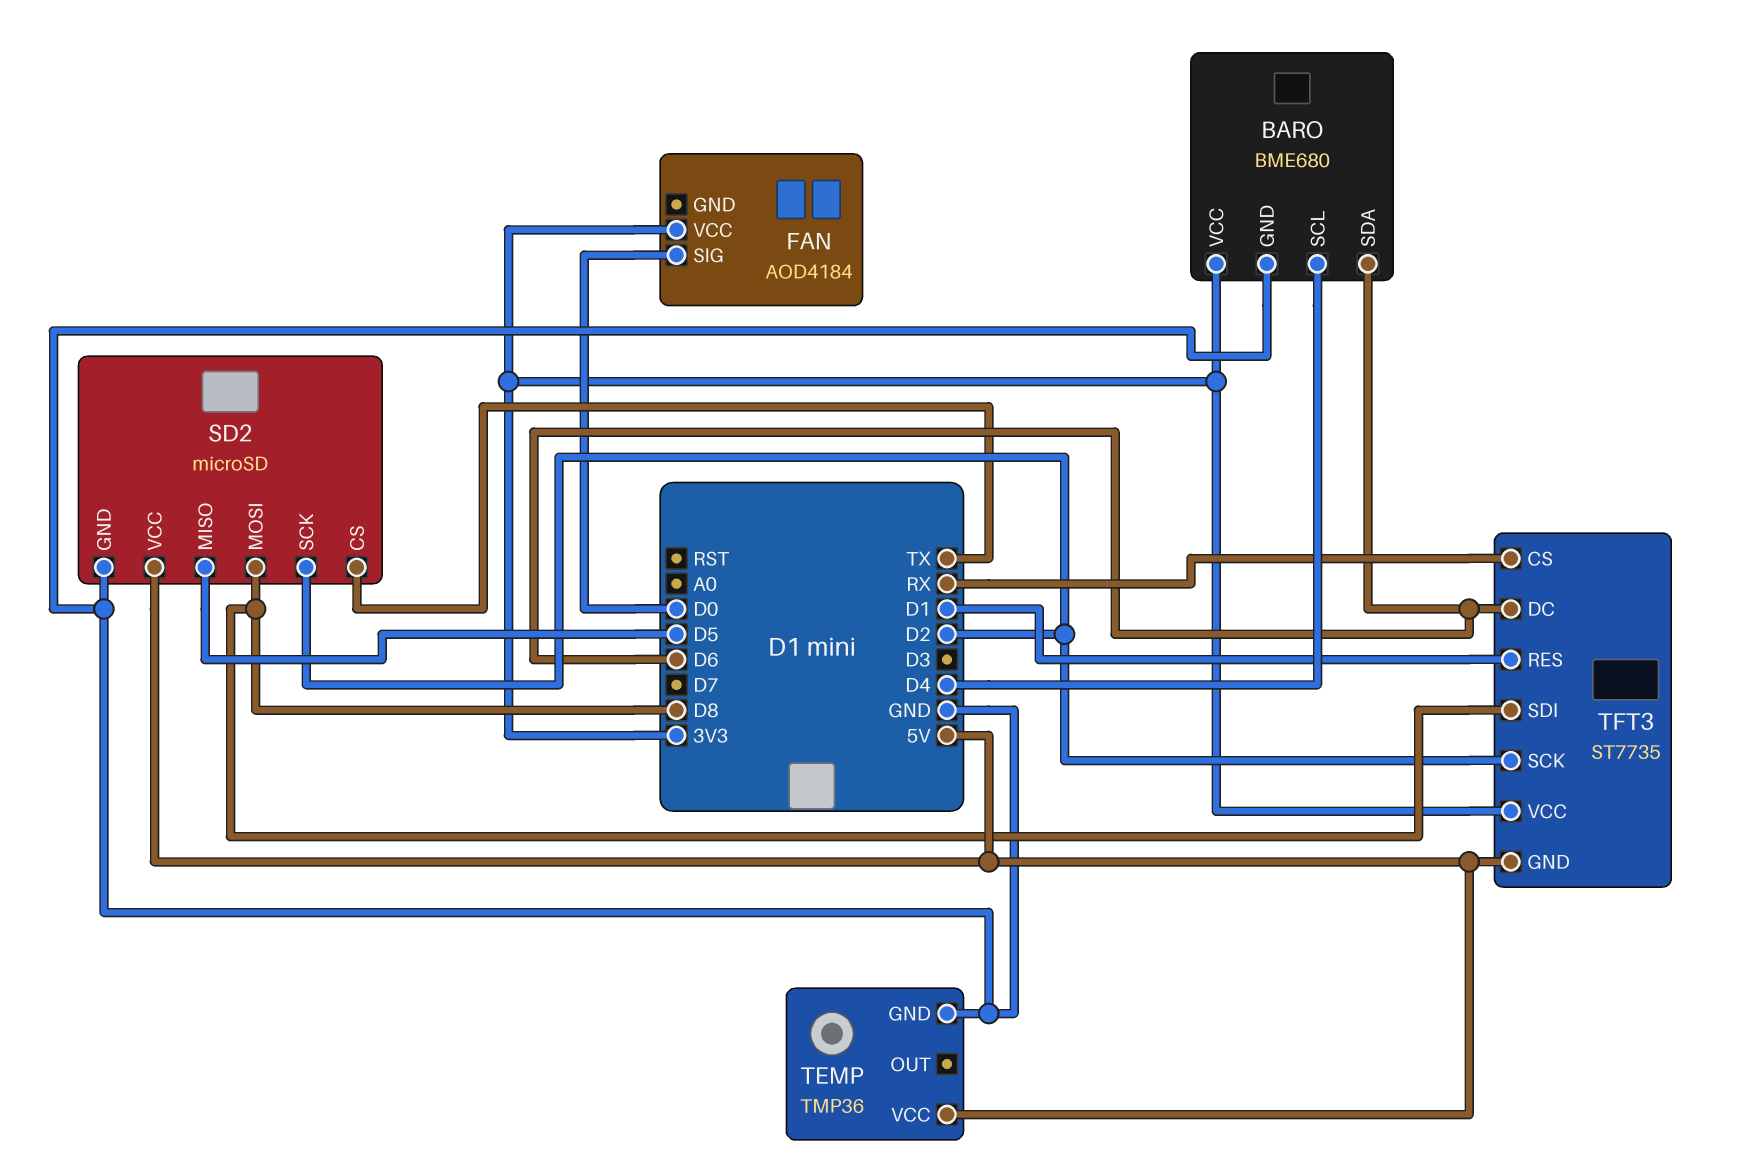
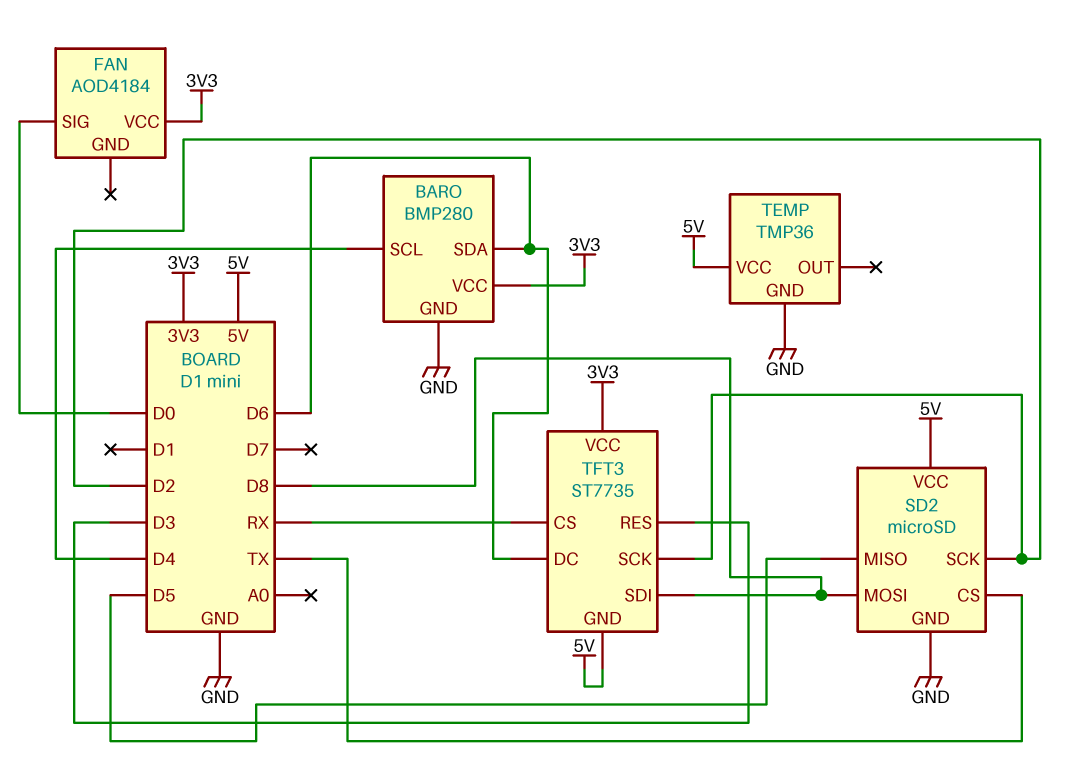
BARO: BME680 -> BMP280
TFT3 pin RES: D1 -> D3

